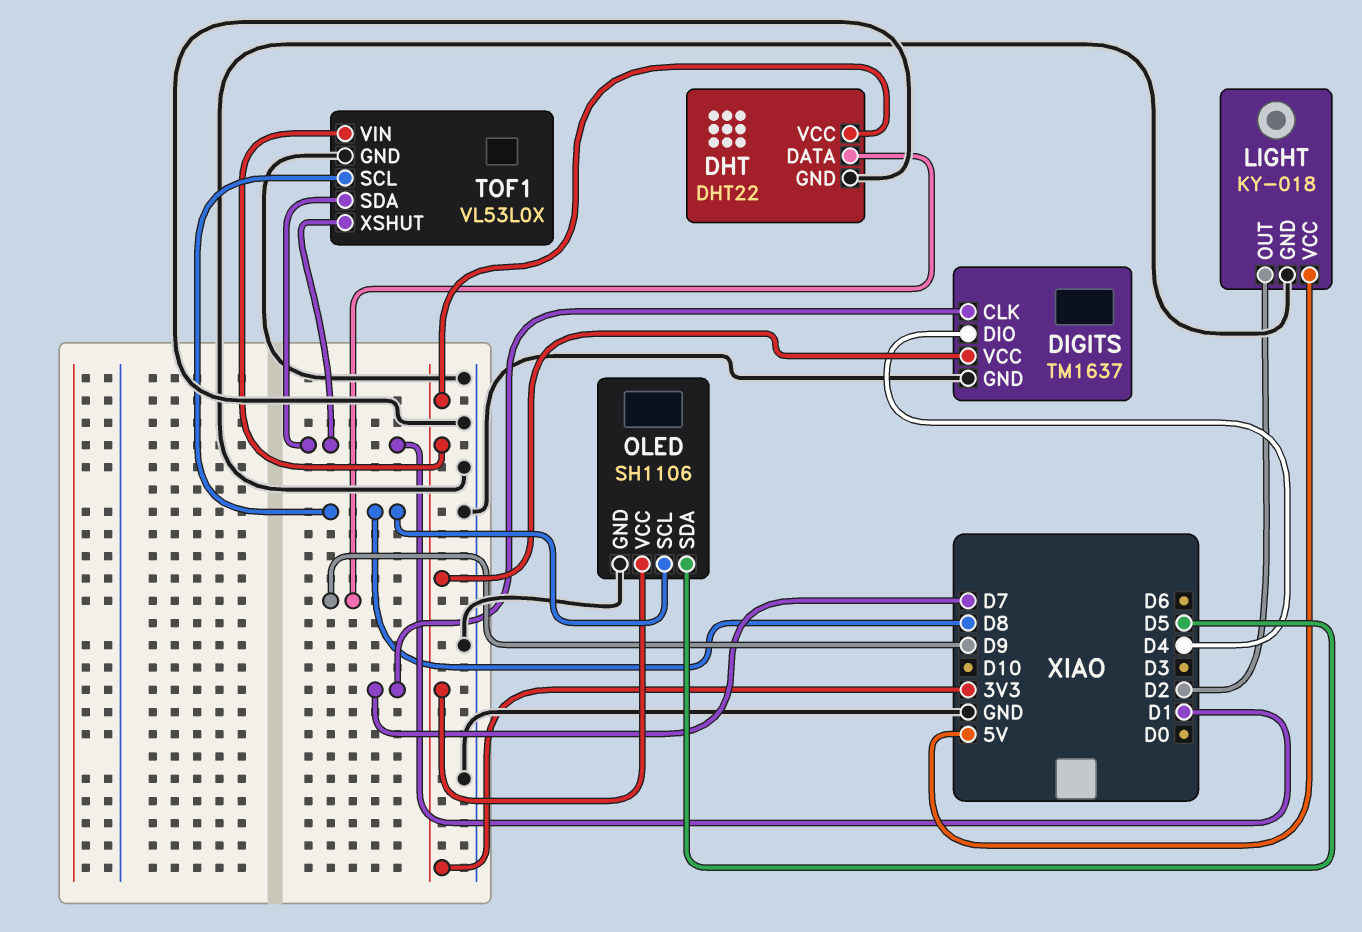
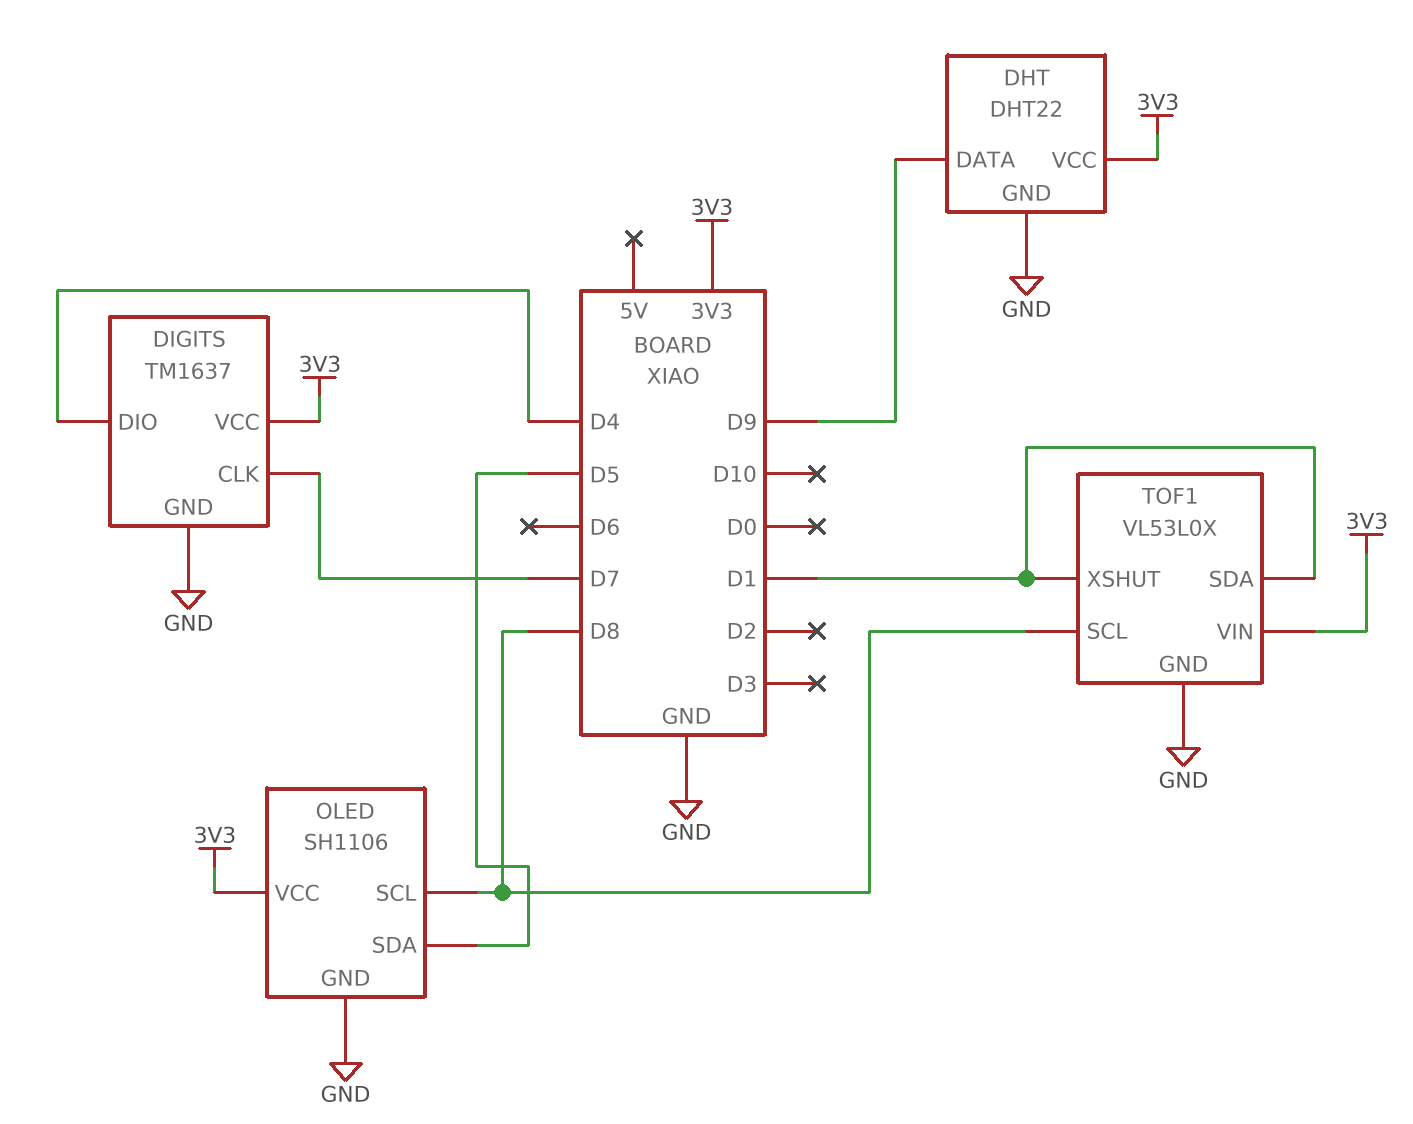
LIGHT: KY-018 -> none
LIGHT pin GND: GND -> none
LIGHT pin OUT: D2 -> none
LIGHT pin VCC: 5V -> none

